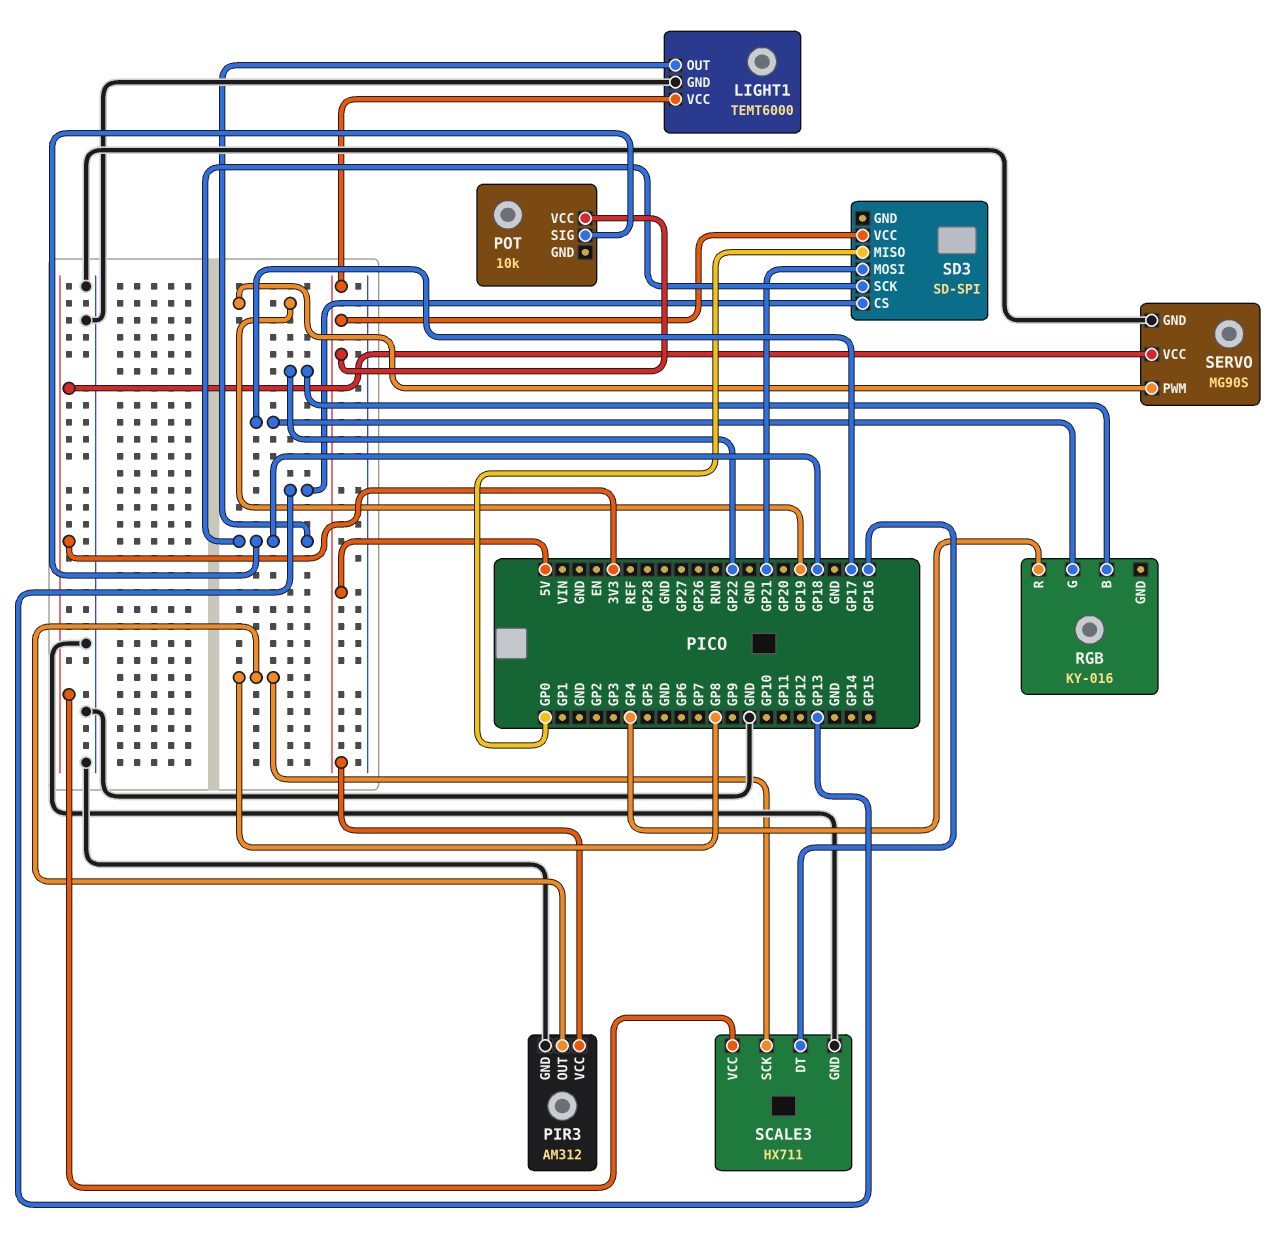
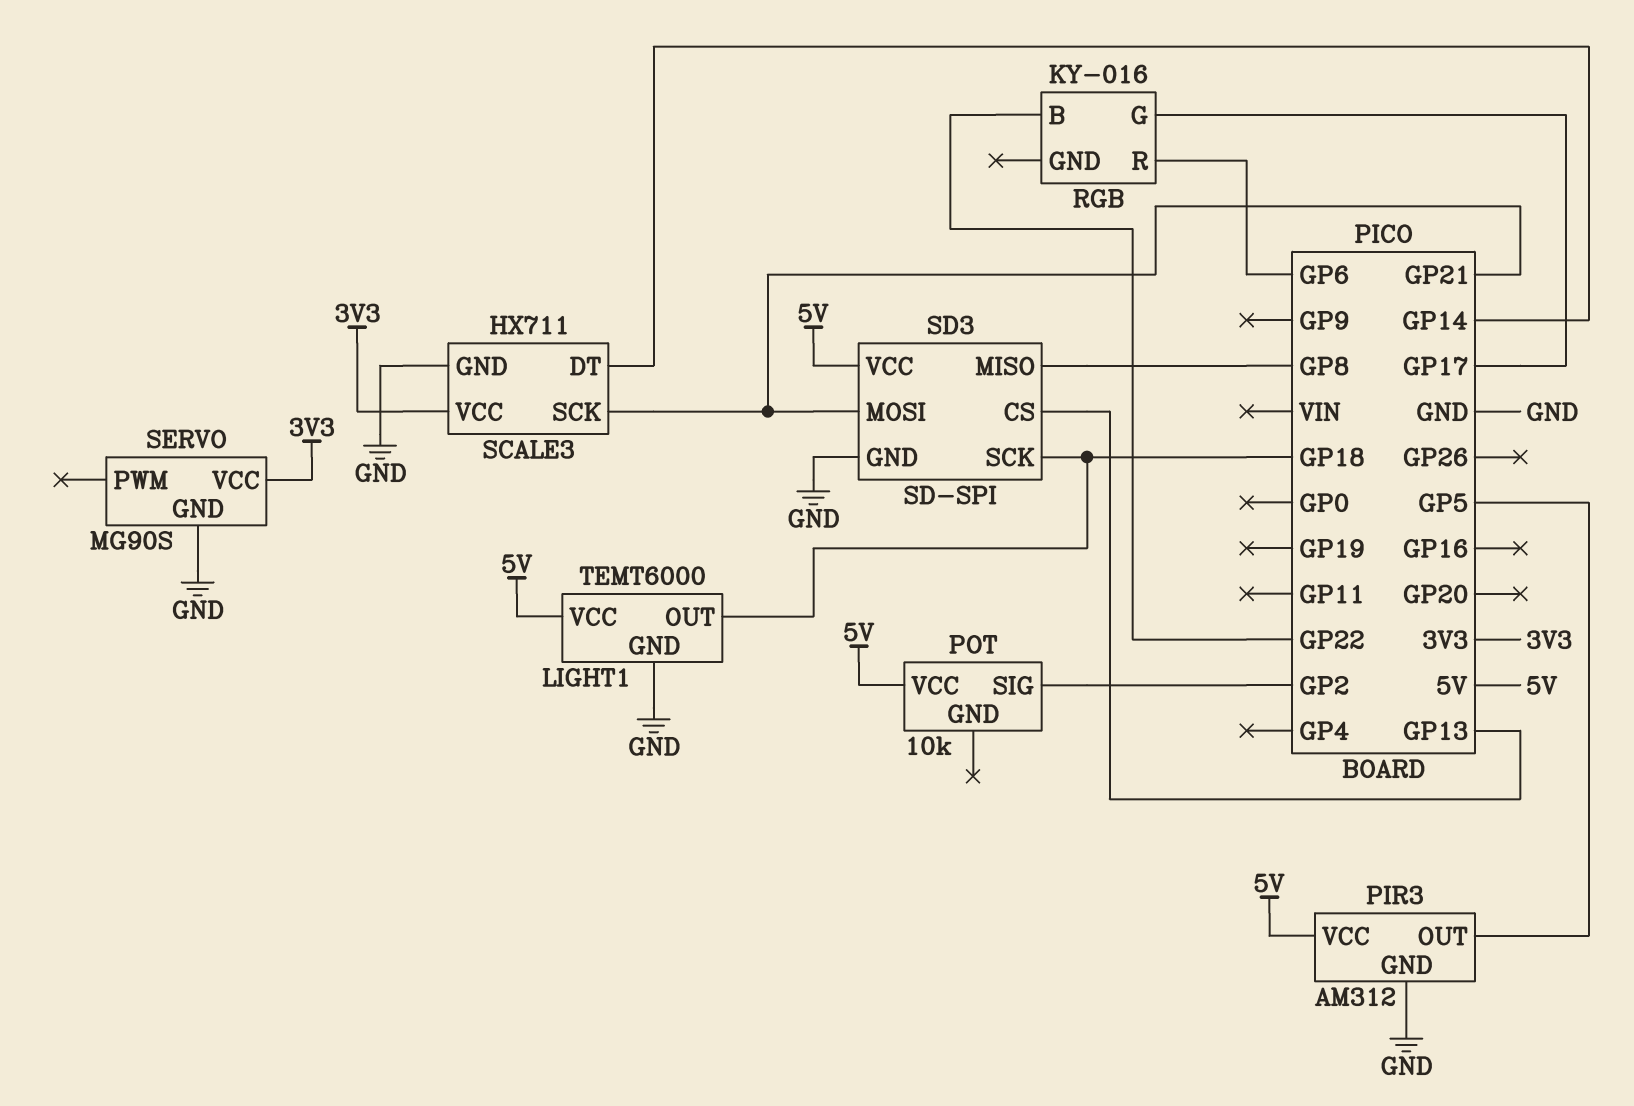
PIR3 pin OUT: GP8 -> GP5
POT pin SIG: GP18 -> GP2
RGB pin R: GP4 -> GP6
SCALE3 pin DT: GP16 -> GP14
SCALE3 pin SCK: GP8 -> GP21
SD3 pin GND: none -> GND
SD3 pin MISO: GP0 -> GP8
SERVO pin PWM: GP19 -> none

